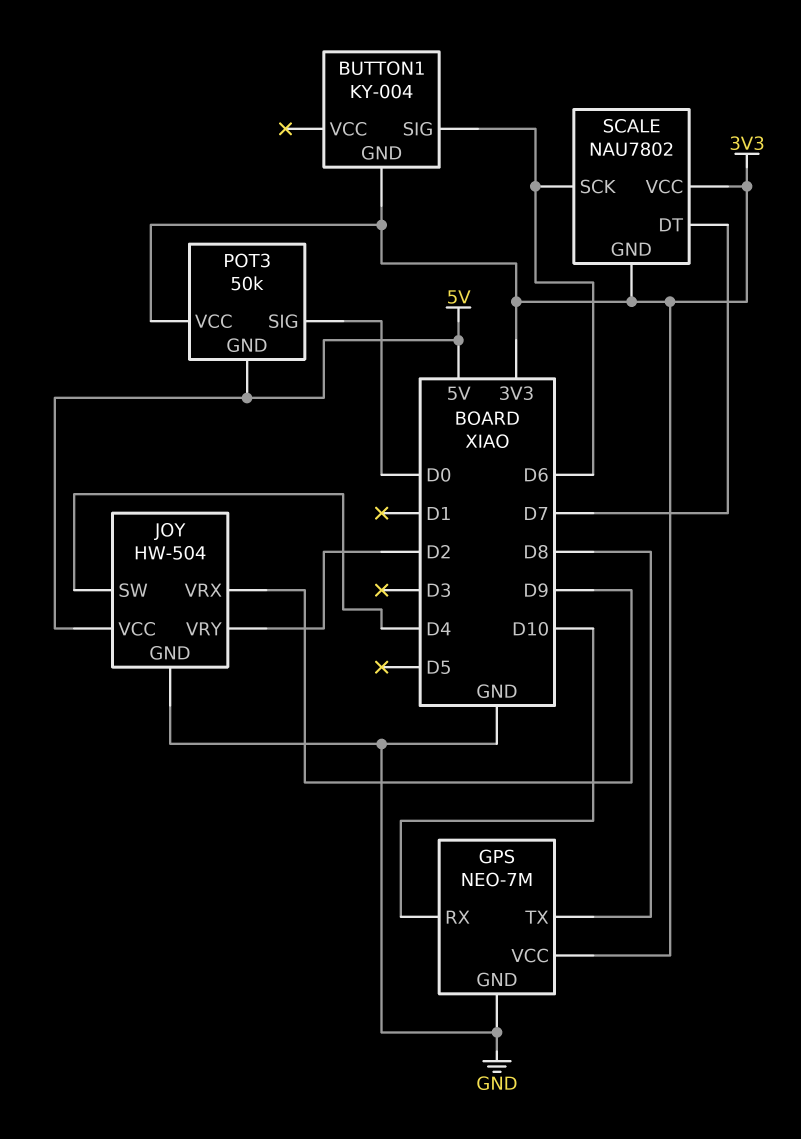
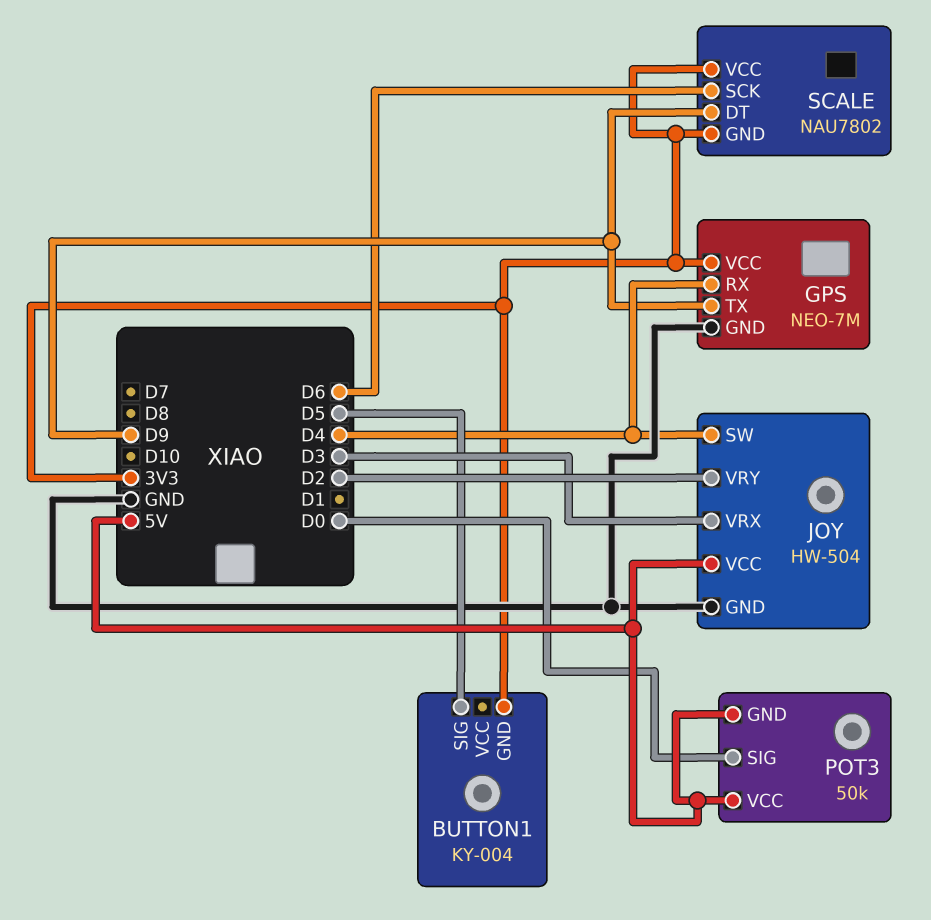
BUTTON1 pin SIG: D6 -> D5
GPS pin RX: D10 -> D4
GPS pin TX: D8 -> D9
JOY pin VRX: D9 -> D3
POT3 pin VCC: 3V3 -> 5V
SCALE pin DT: D7 -> D9

